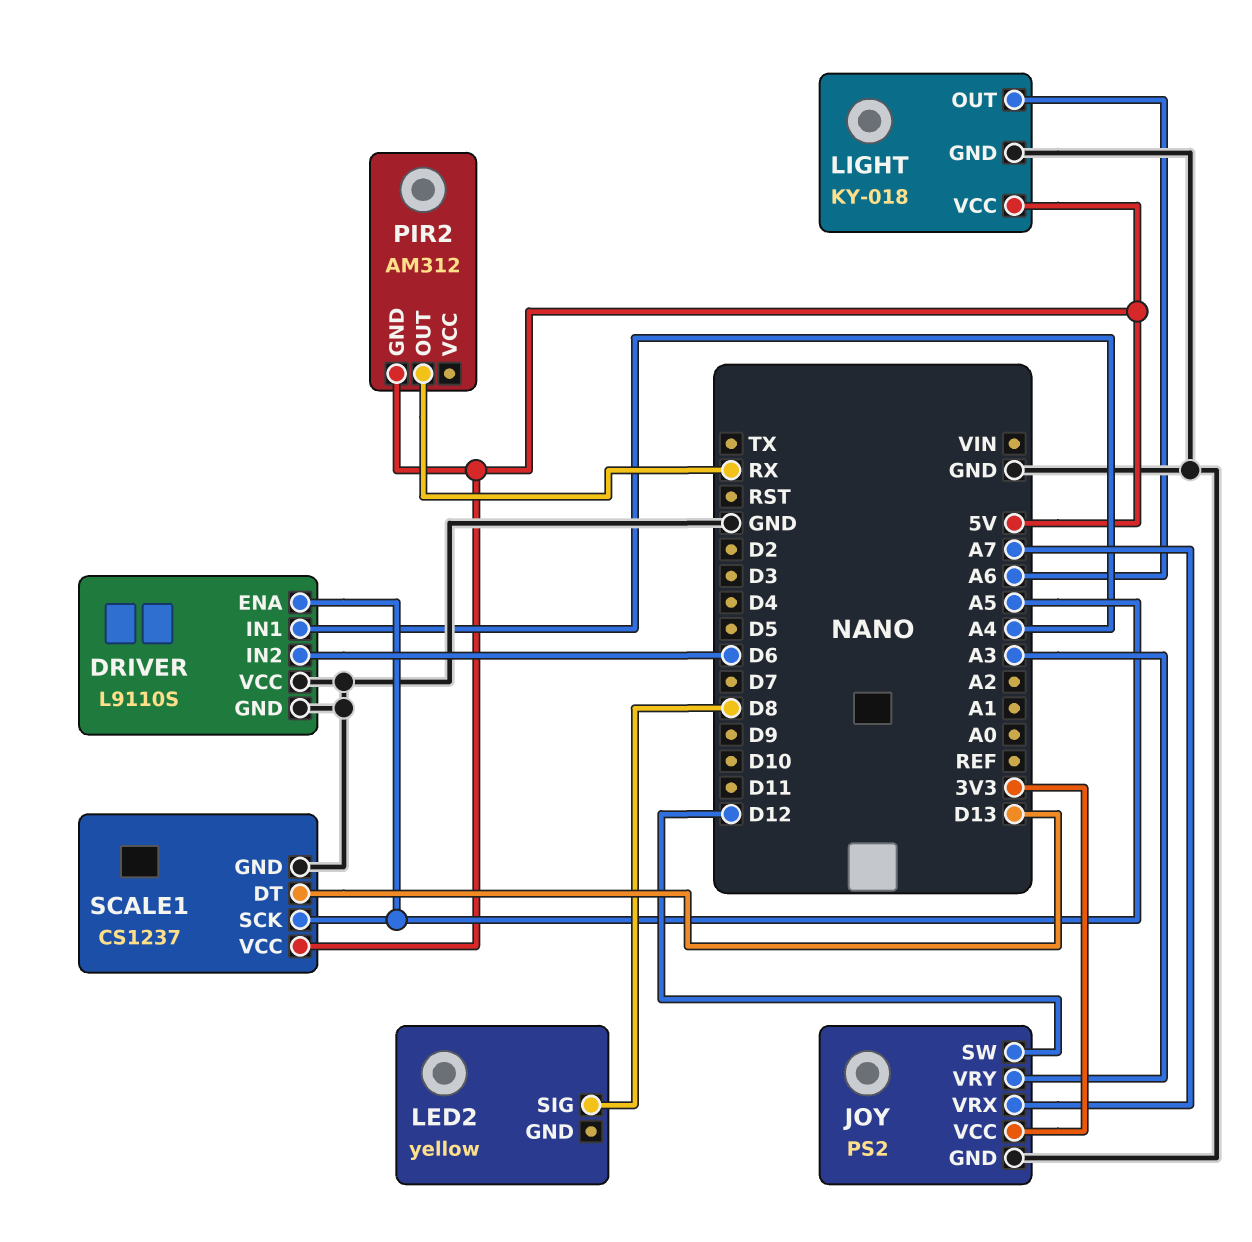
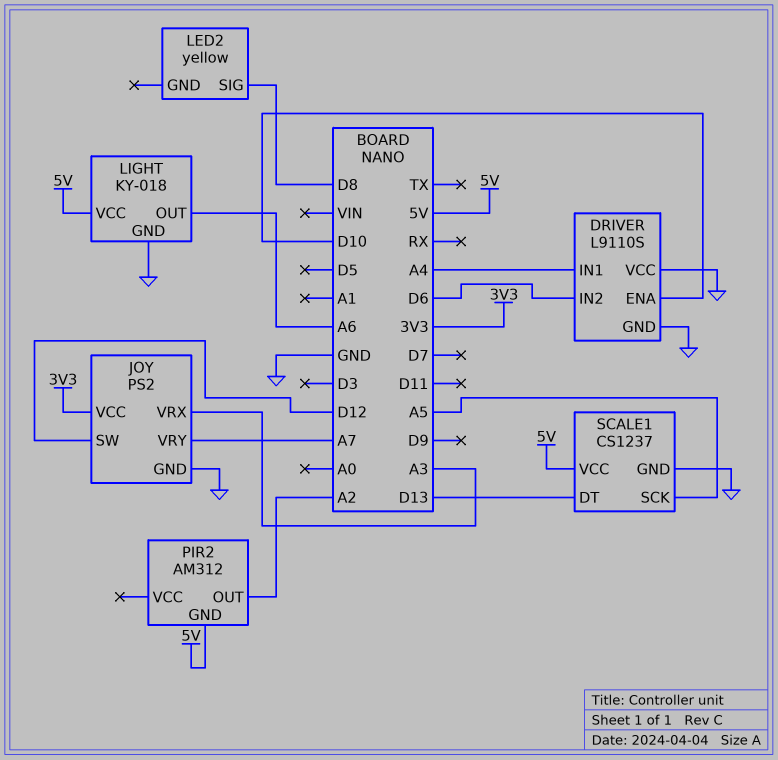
DRIVER pin ENA: A5 -> D10
JOY pin VRX: A7 -> A3
JOY pin VRY: A3 -> A7
PIR2 pin OUT: RX -> A2

